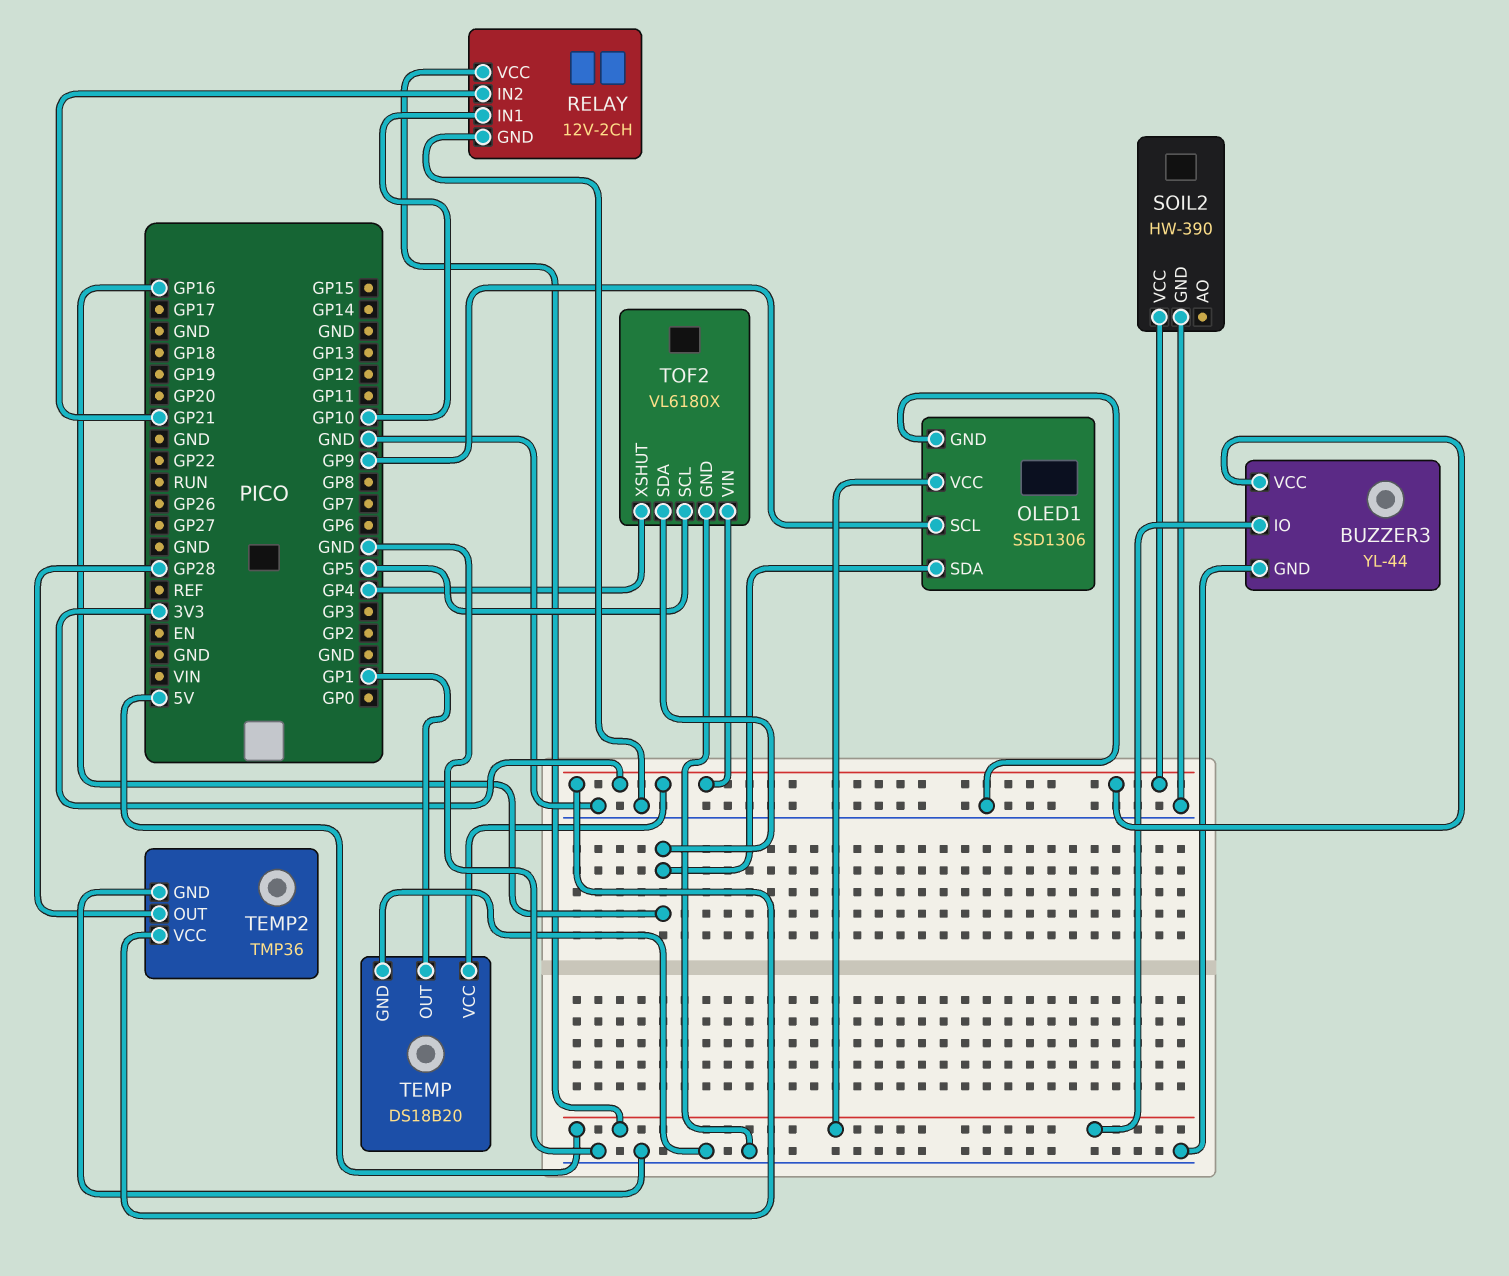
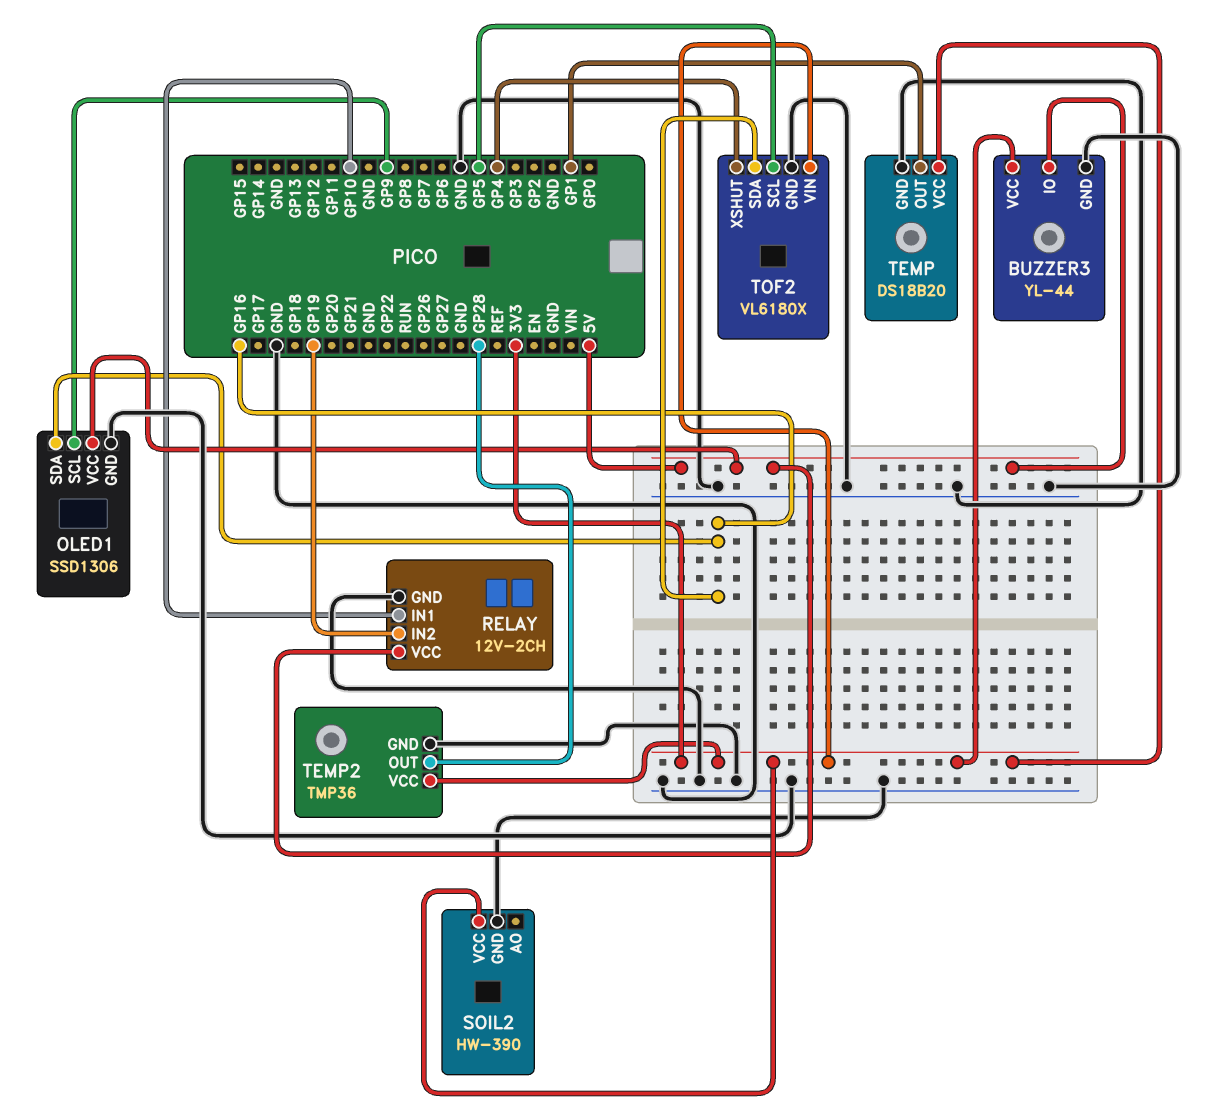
RELAY pin IN2: GP21 -> GP19

